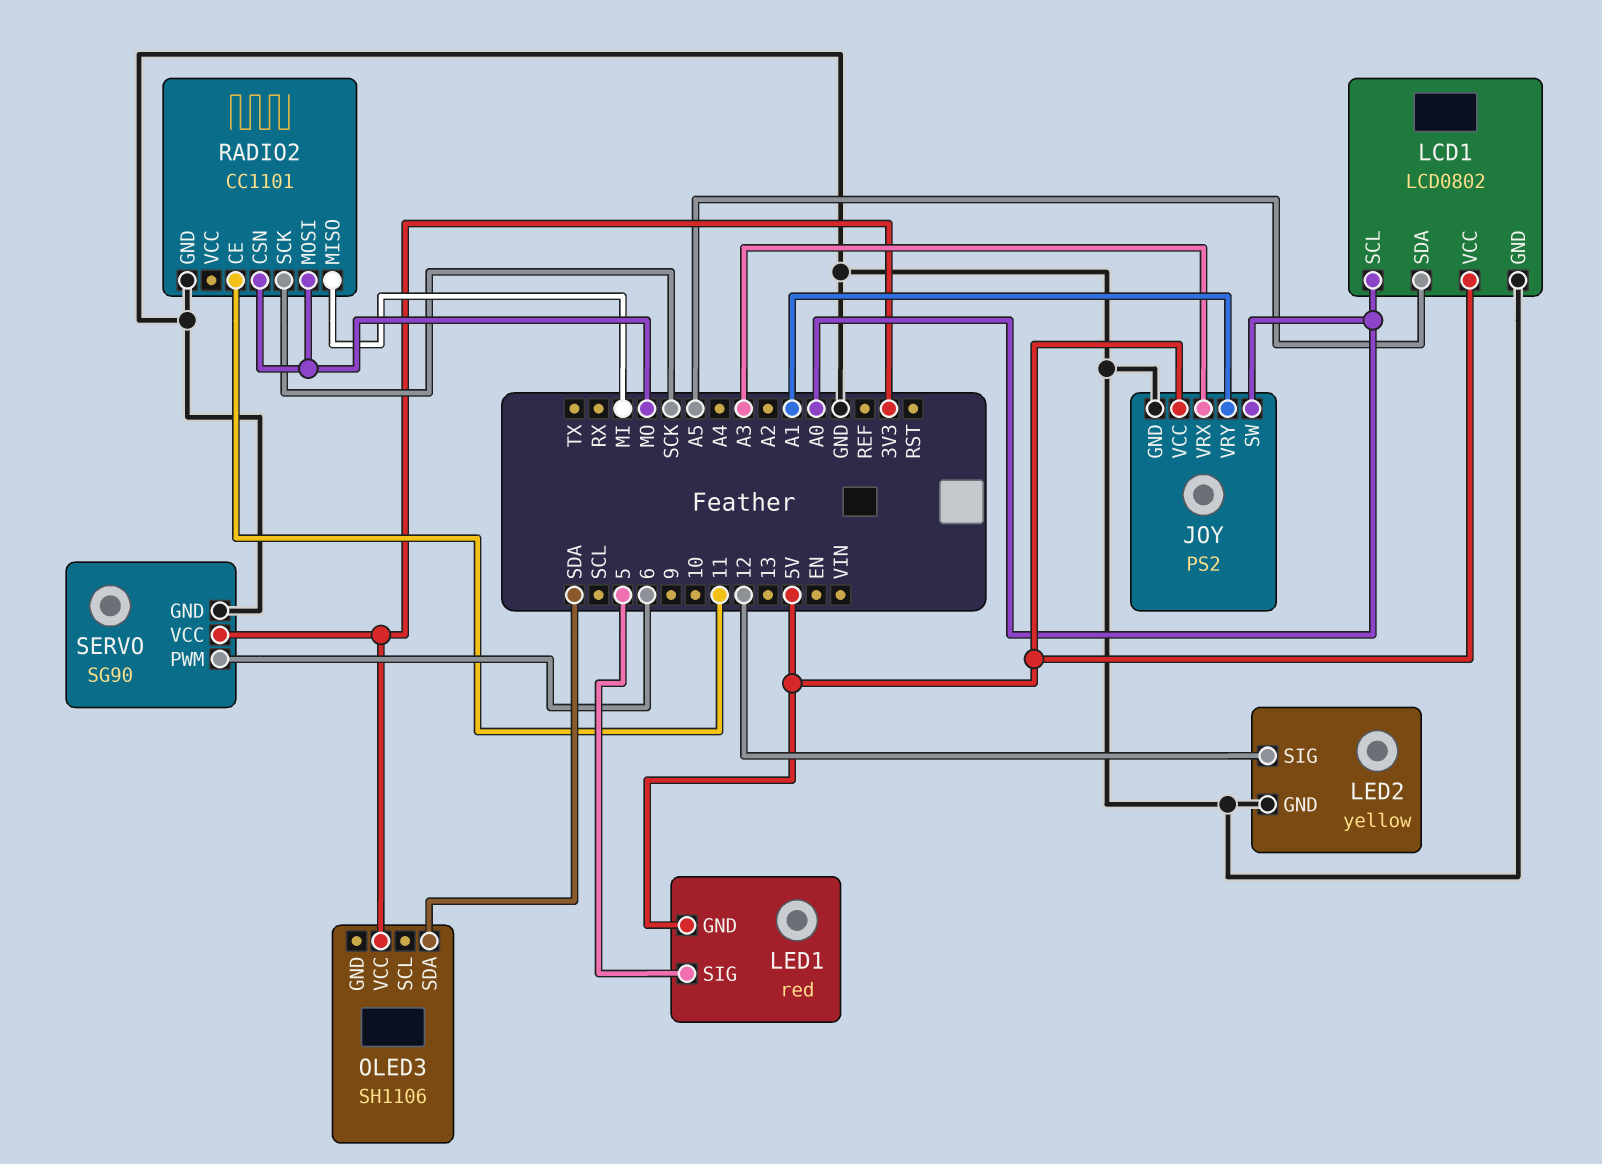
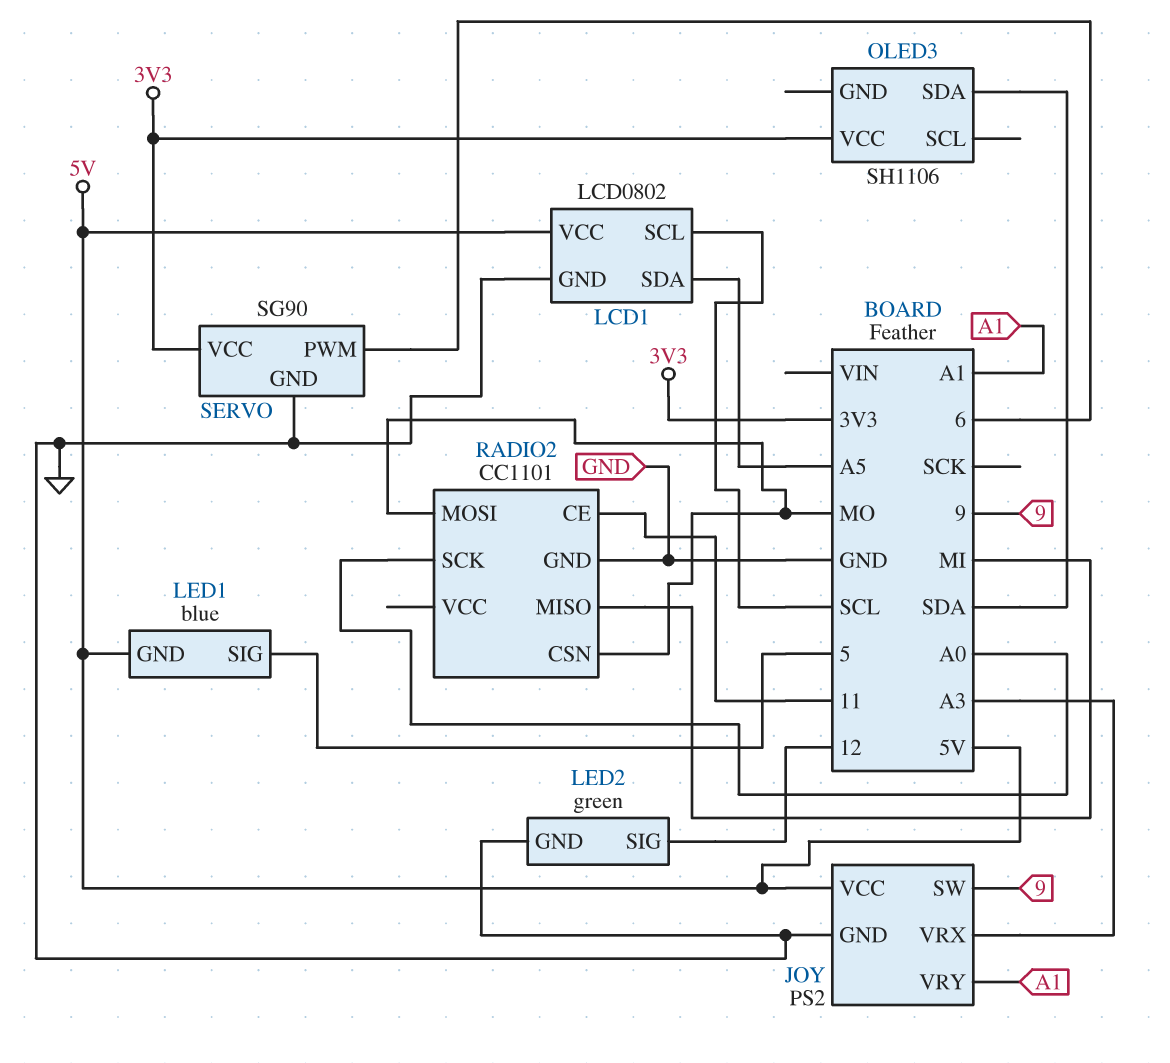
JOY pin SW: A0 -> 9
LCD1 pin SCL: A0 -> SCL
LED1: red -> blue
LED2: yellow -> green
RADIO2 pin SCK: SCK -> A0

